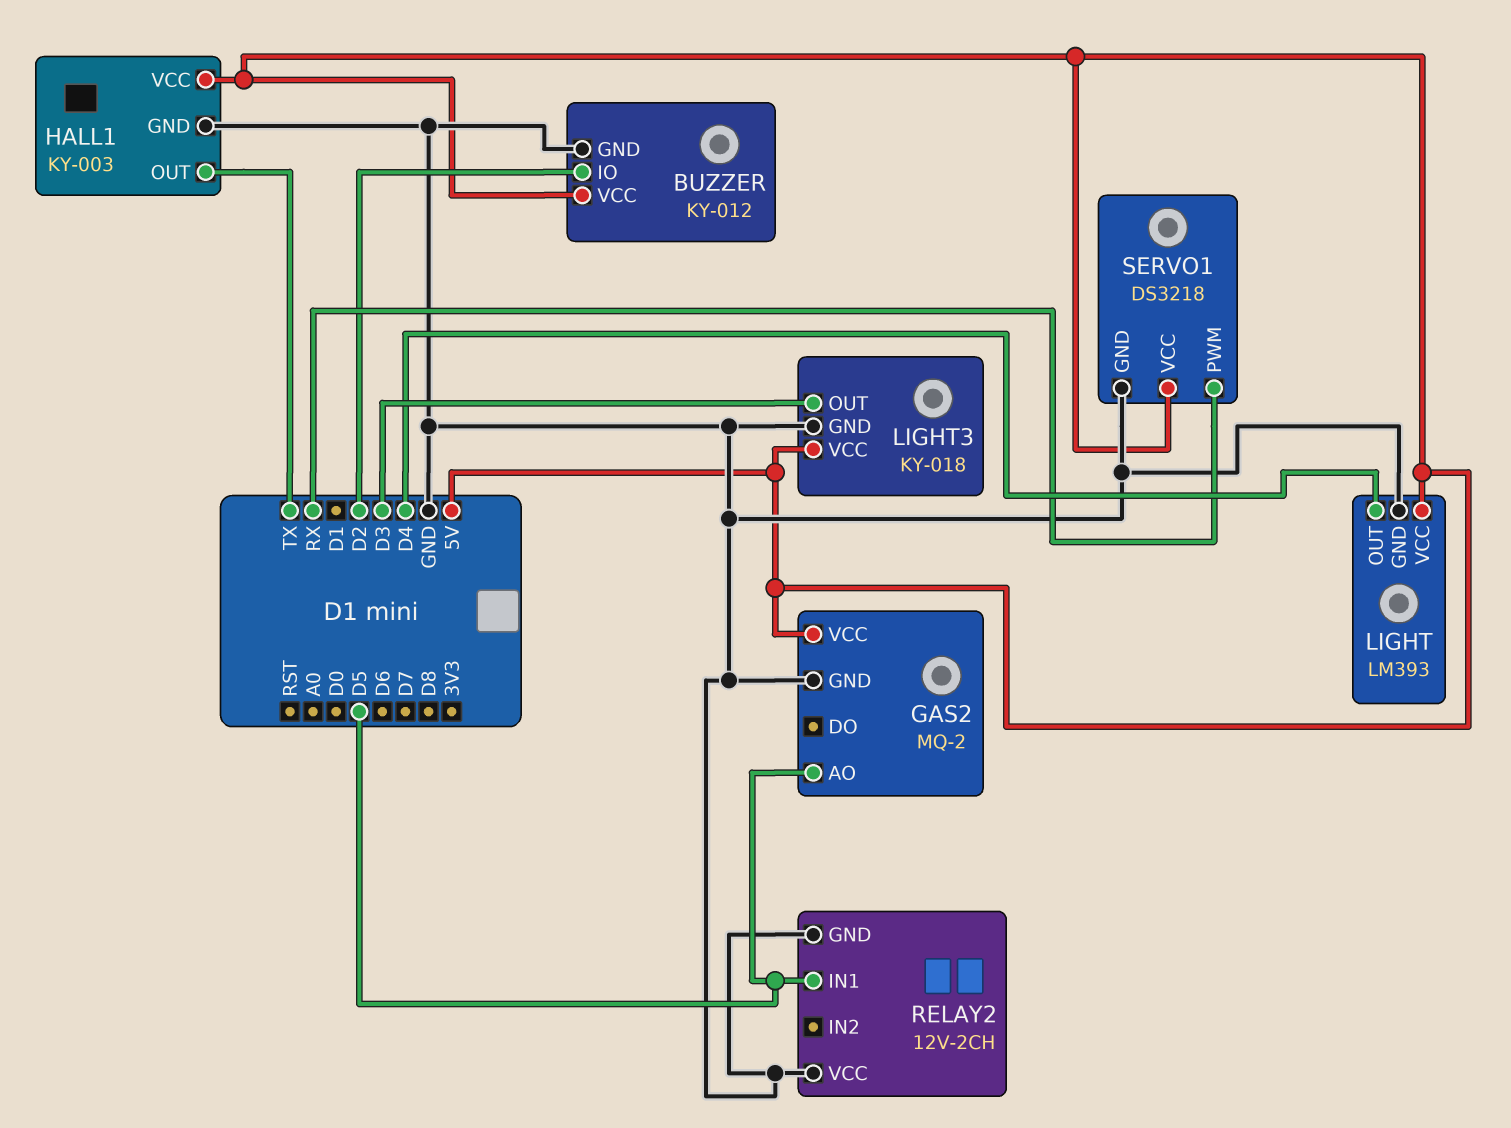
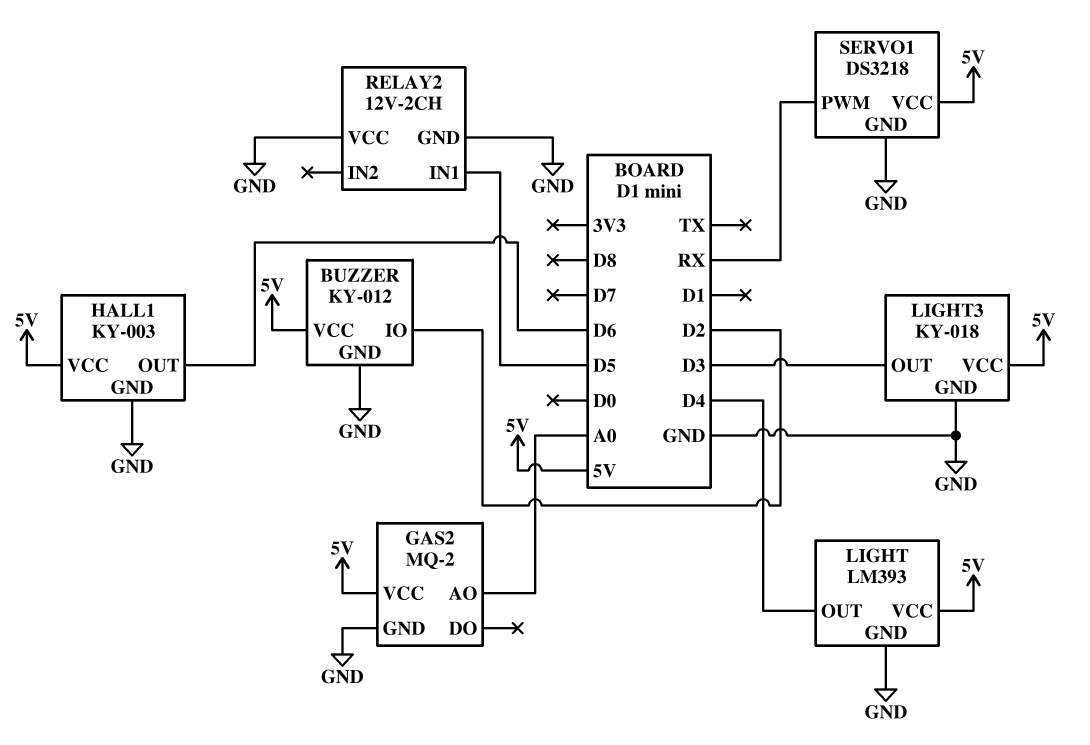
GAS2 pin AO: D5 -> A0
HALL1 pin OUT: TX -> D6

